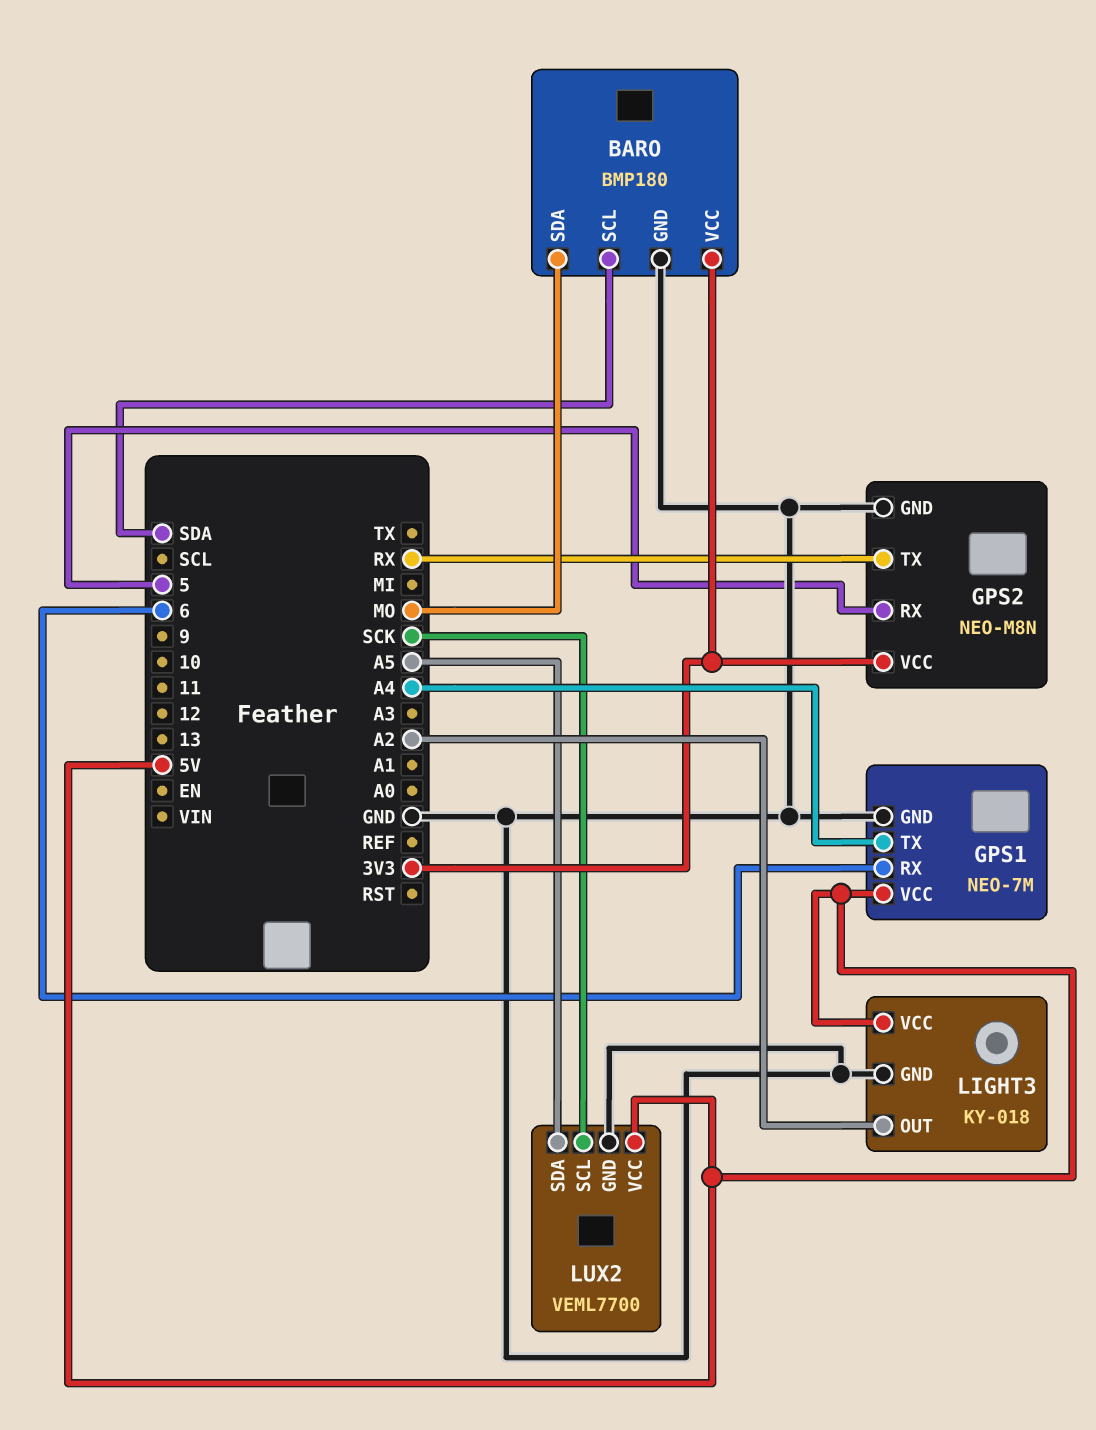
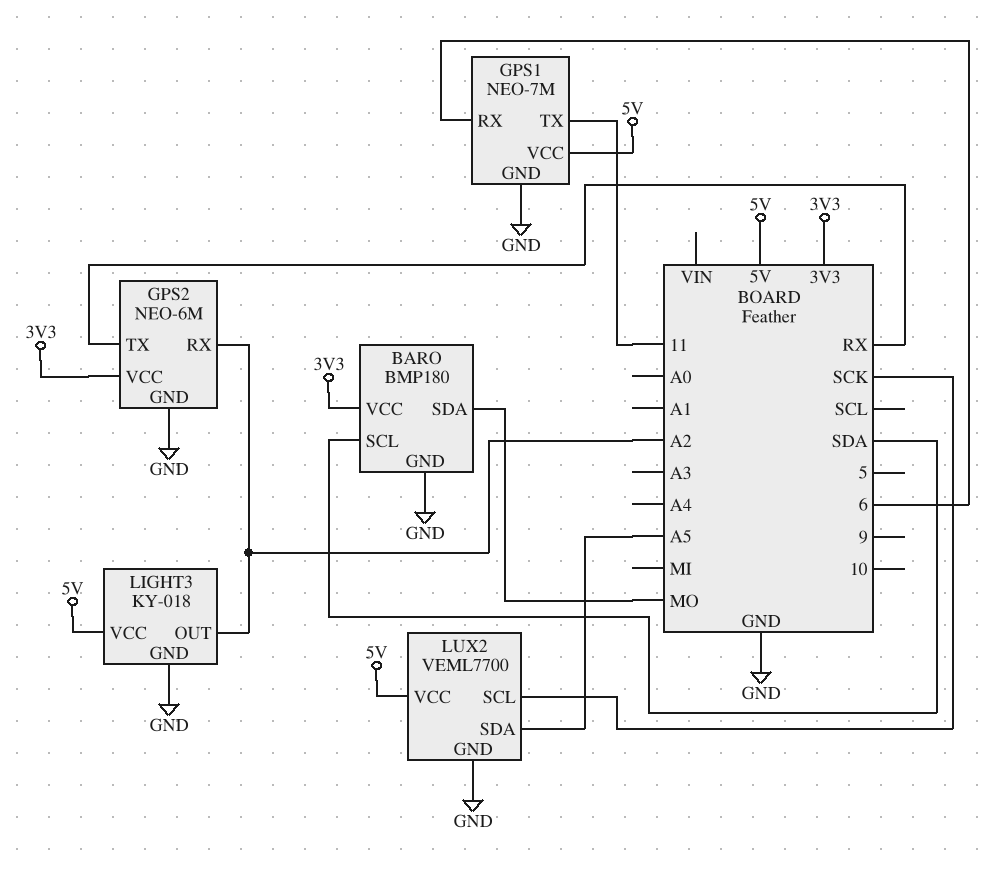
GPS1 pin TX: A4 -> 11
GPS2: NEO-M8N -> NEO-6M
GPS2 pin RX: 5 -> A2

